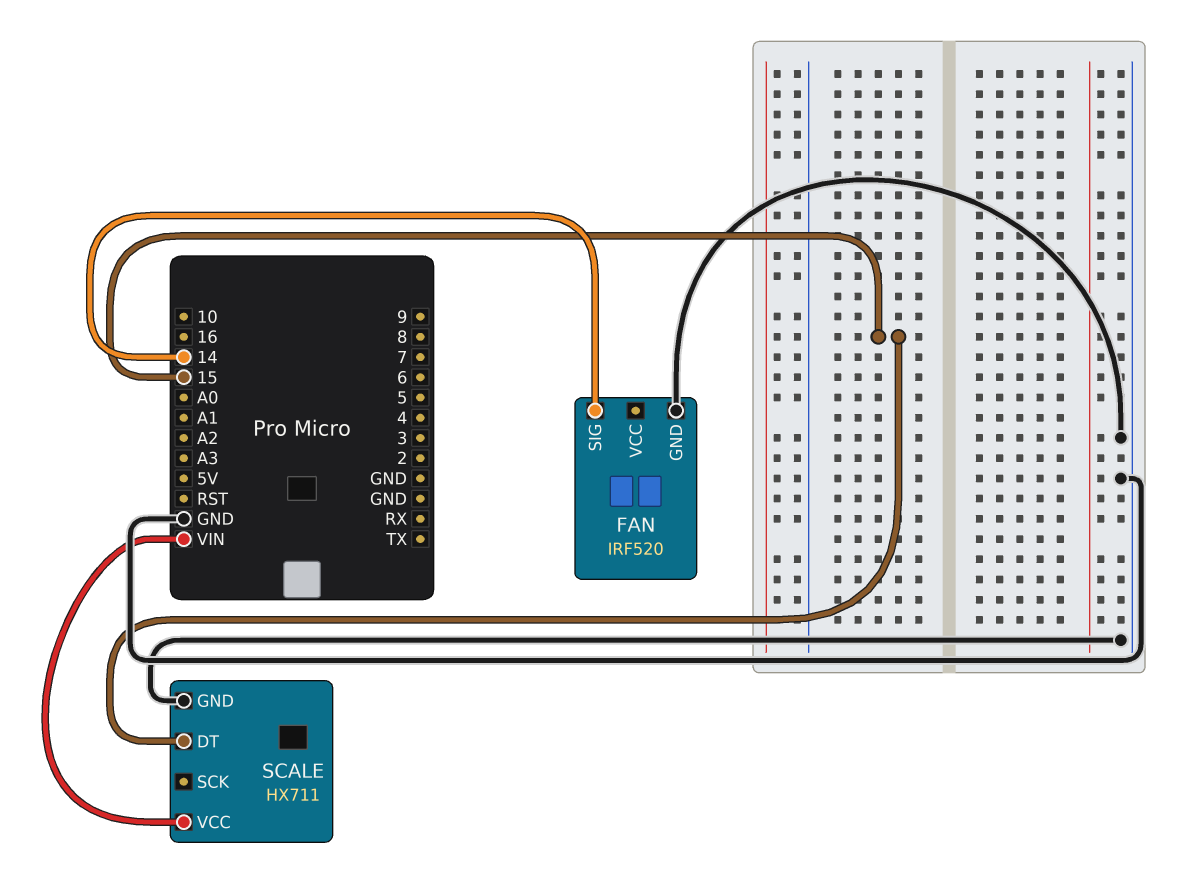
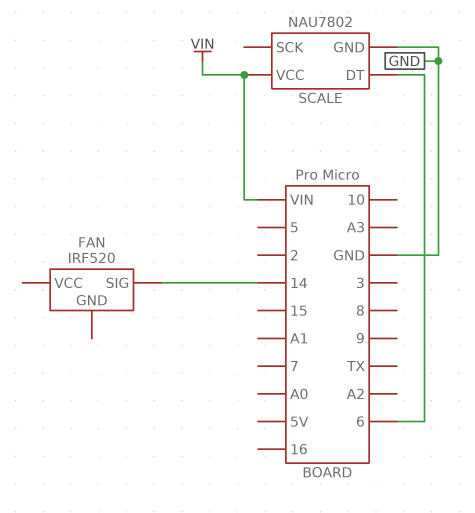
FAN pin GND: GND -> none
SCALE: HX711 -> NAU7802
SCALE pin DT: 15 -> 6

